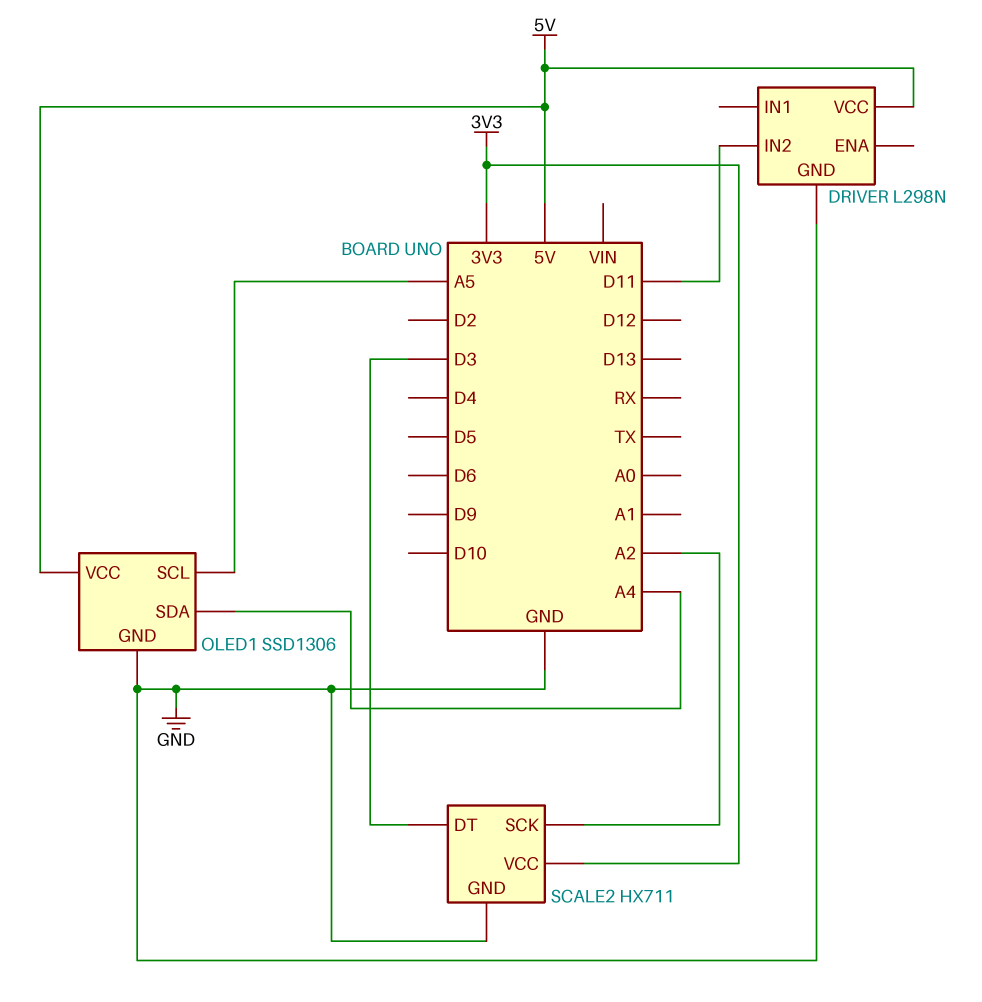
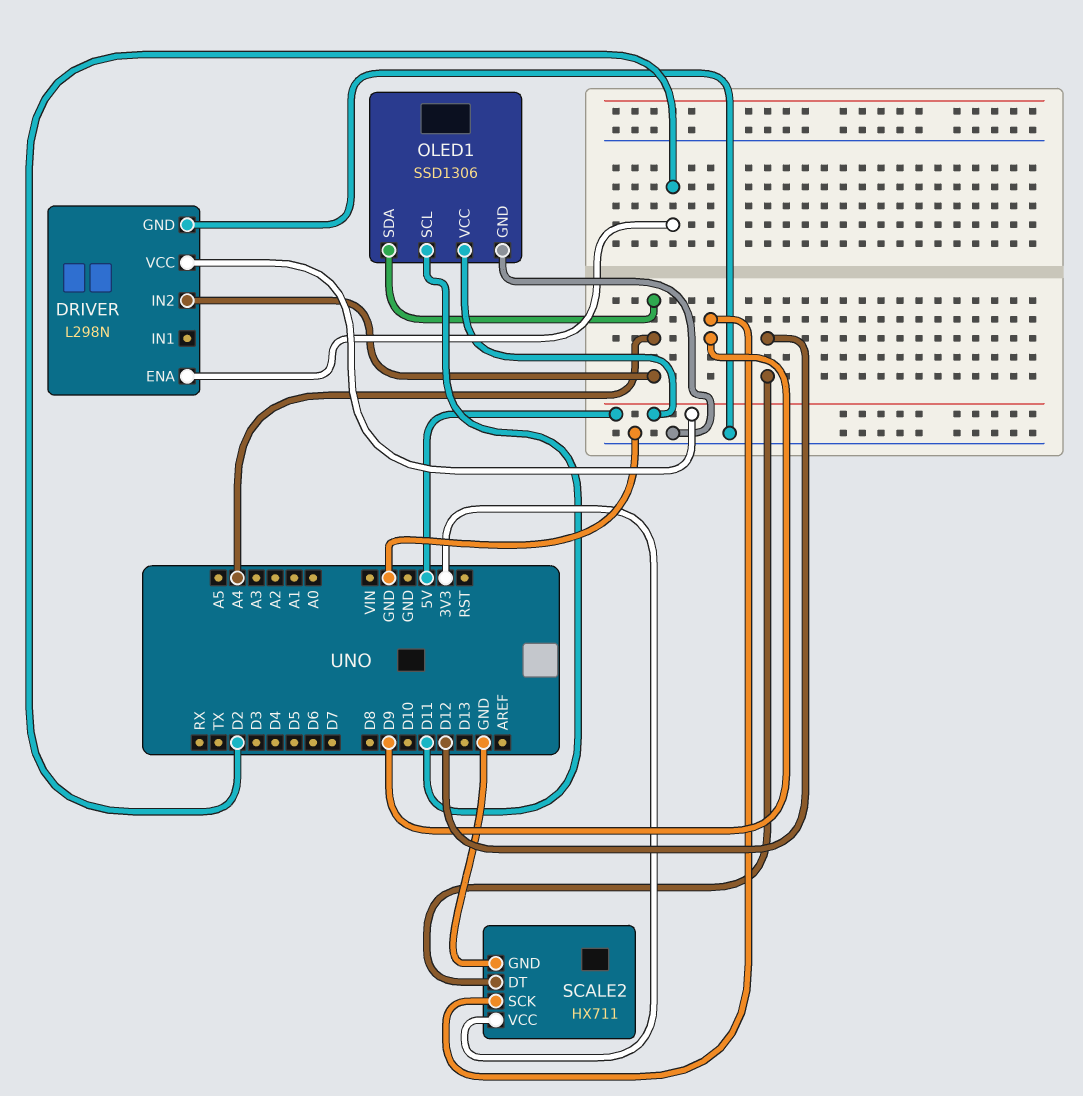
DRIVER pin ENA: none -> D2
DRIVER pin IN2: D11 -> A4
OLED1 pin SCL: A5 -> D11
SCALE2 pin DT: D3 -> D12
SCALE2 pin SCK: A2 -> D9

